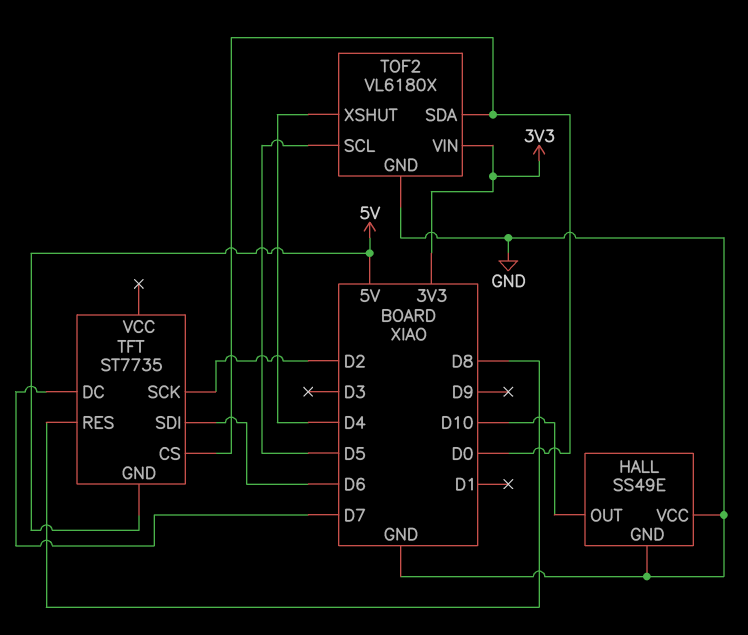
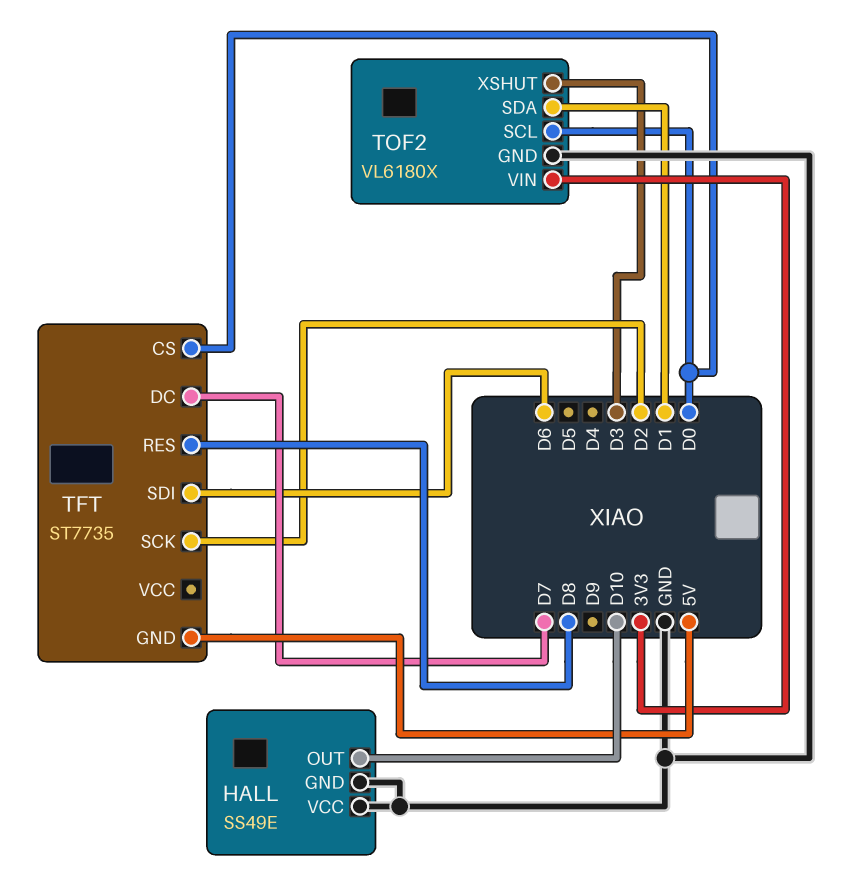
TOF2 pin SCL: D5 -> D0
TOF2 pin SDA: D0 -> D1
TOF2 pin XSHUT: D4 -> D3

